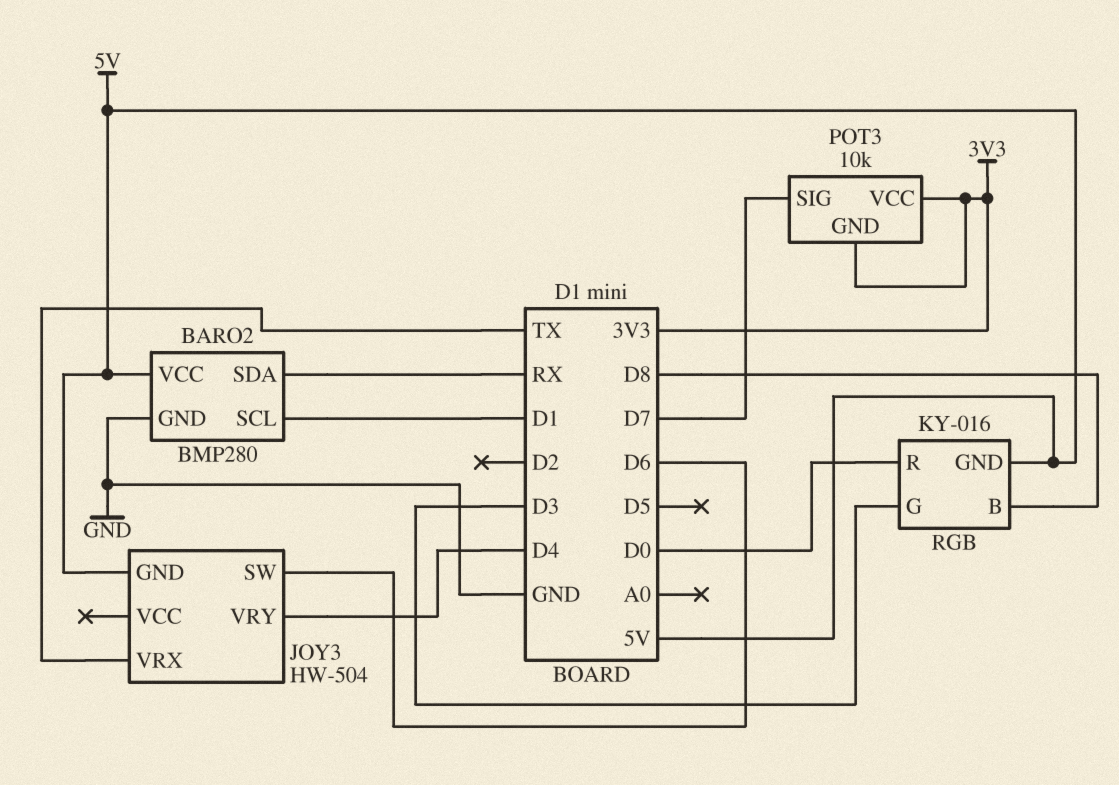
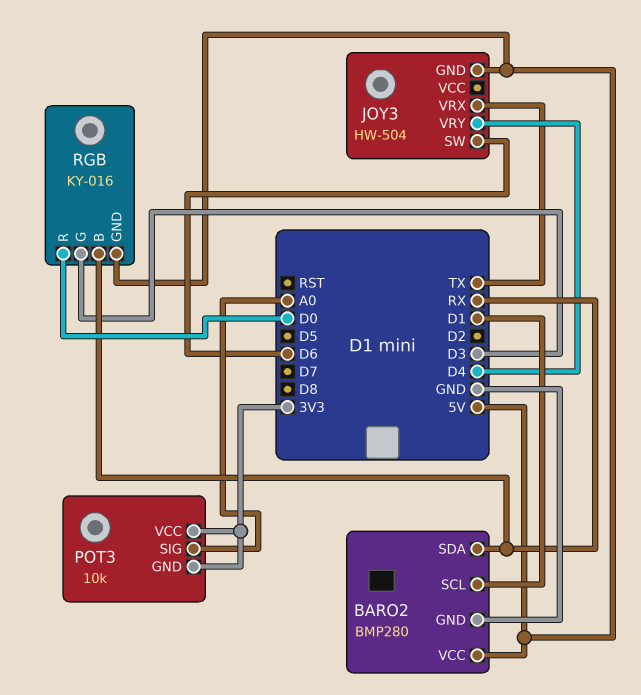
POT3 pin SIG: D7 -> A0
RGB pin B: D8 -> RX

